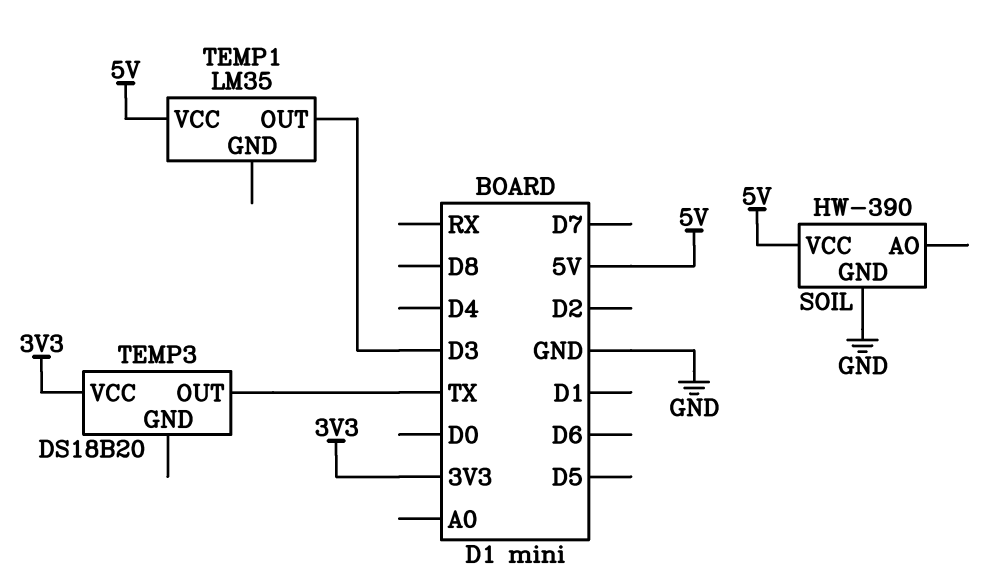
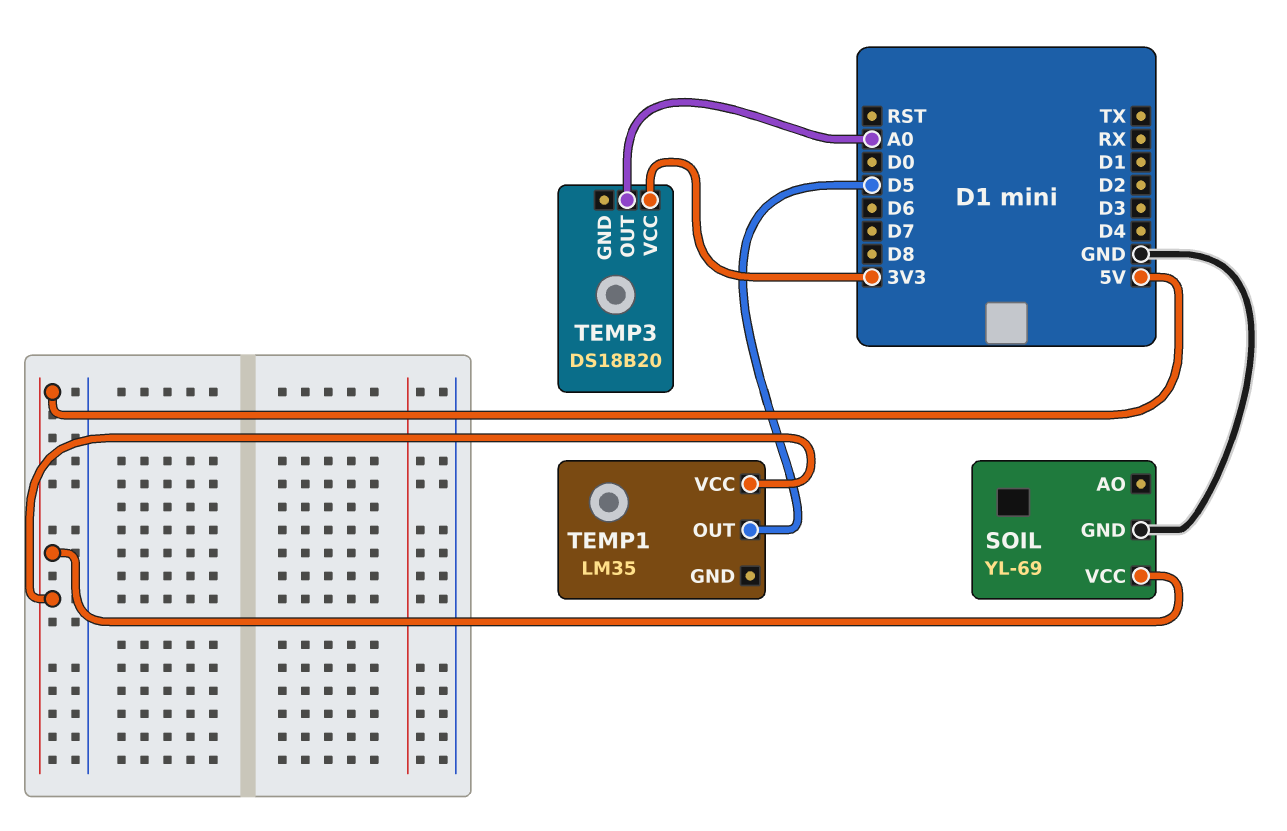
SOIL: HW-390 -> YL-69
TEMP1 pin OUT: D3 -> D5
TEMP3 pin OUT: TX -> A0

